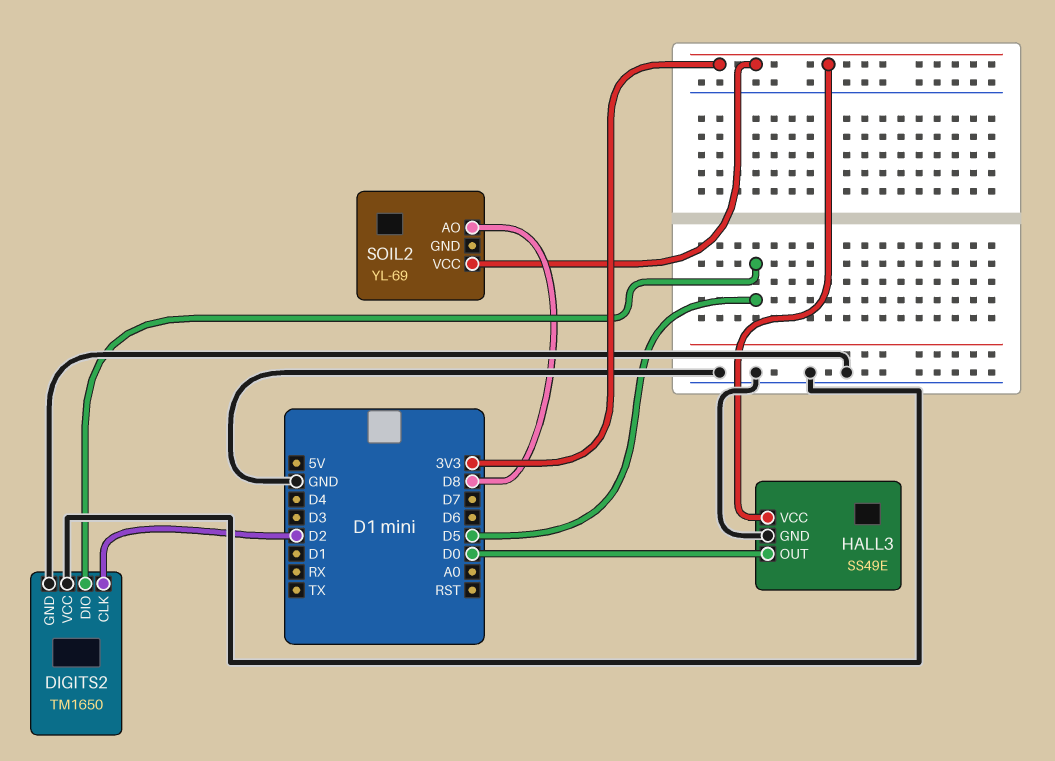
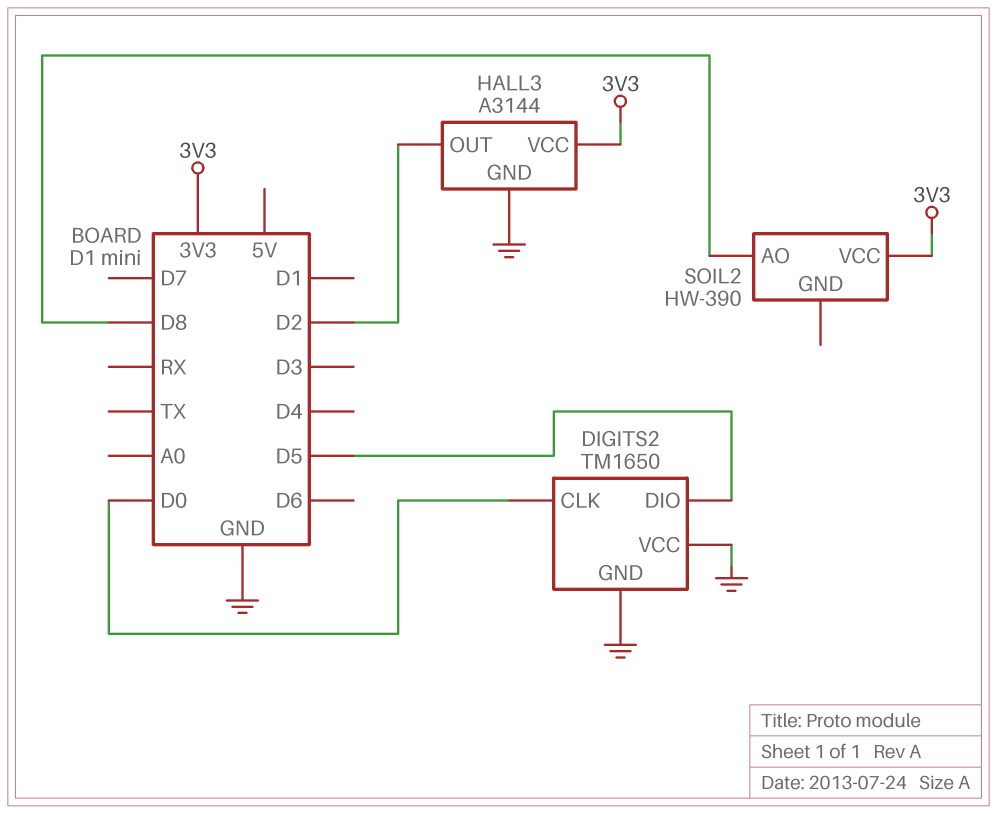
DIGITS2 pin CLK: D2 -> D0
HALL3: SS49E -> A3144
HALL3 pin OUT: D0 -> D2
SOIL2: YL-69 -> HW-390

